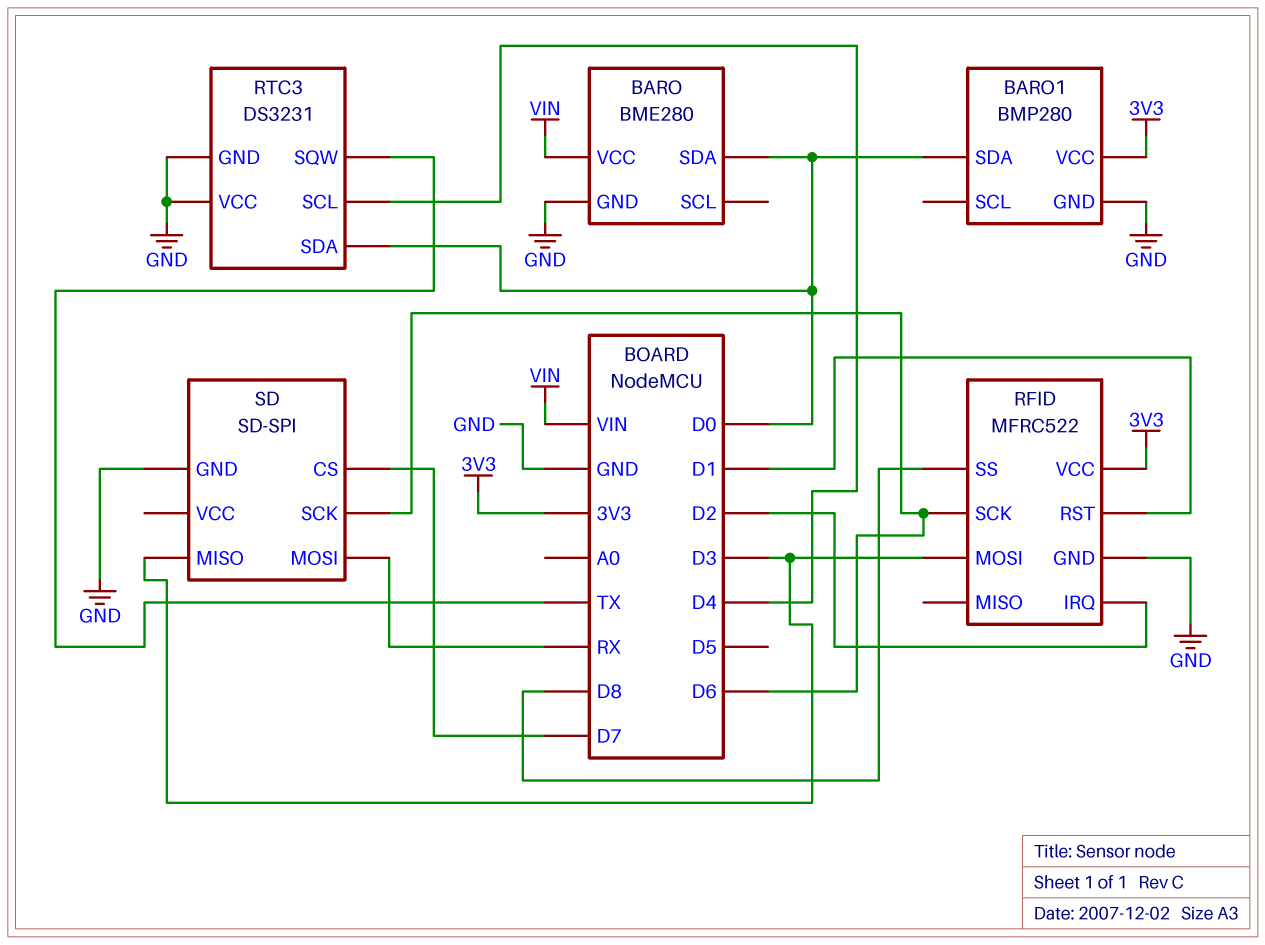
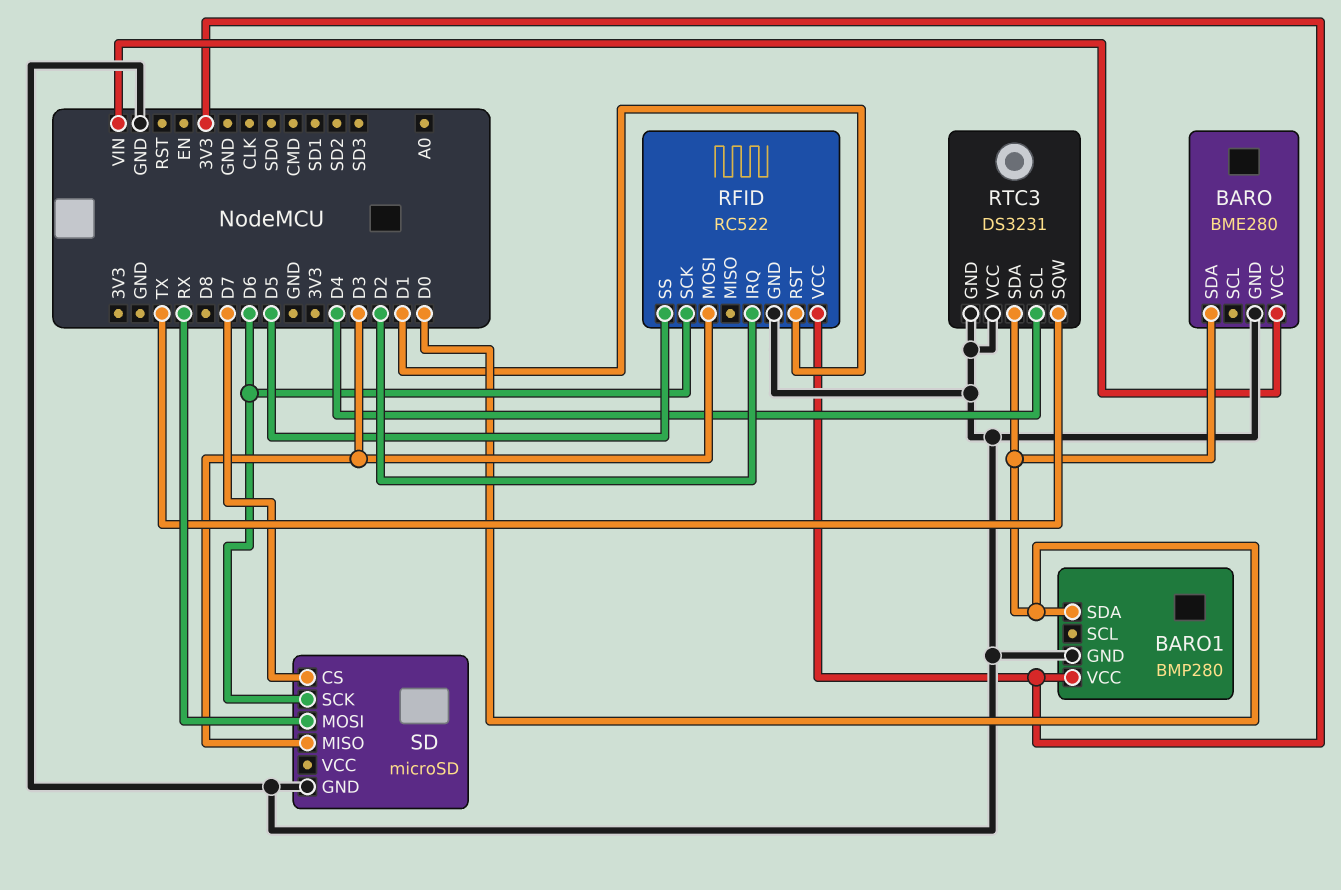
RFID: MFRC522 -> RC522
RFID pin SS: D8 -> D5
SD: SD-SPI -> microSD

